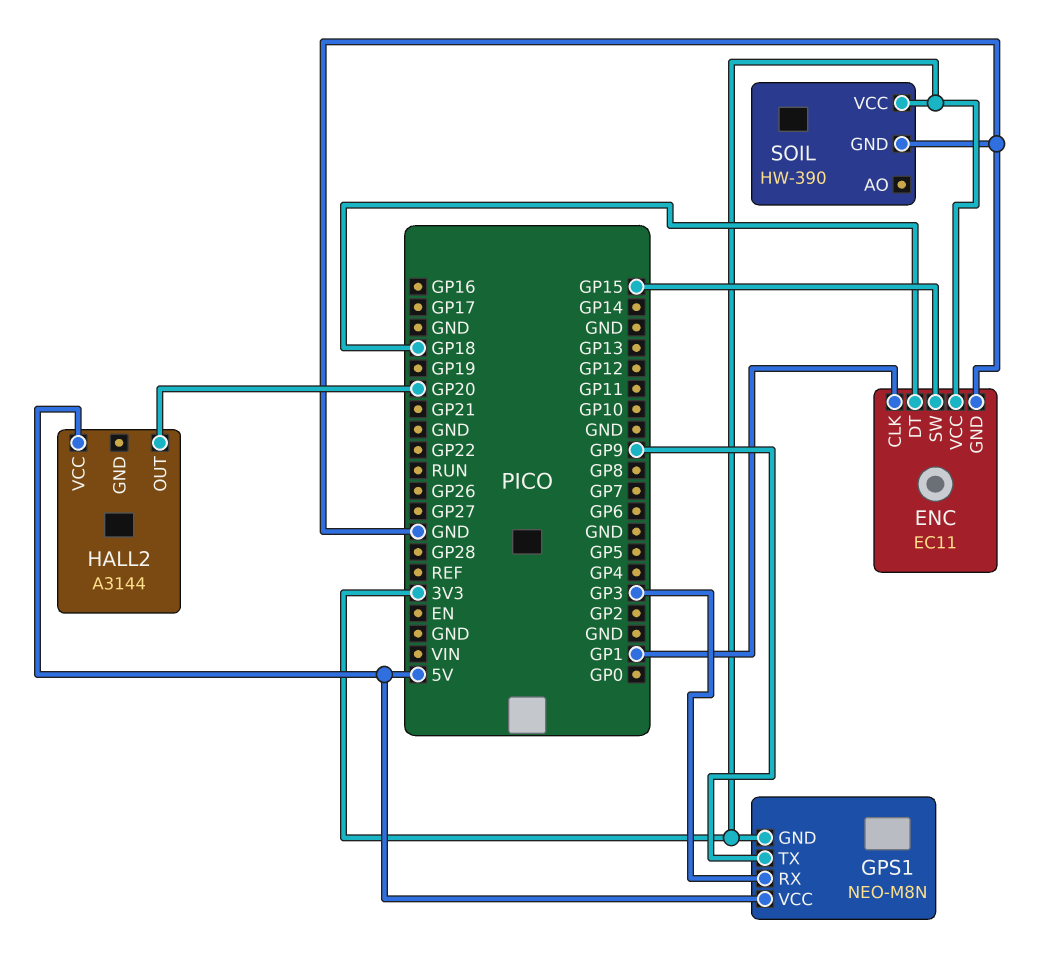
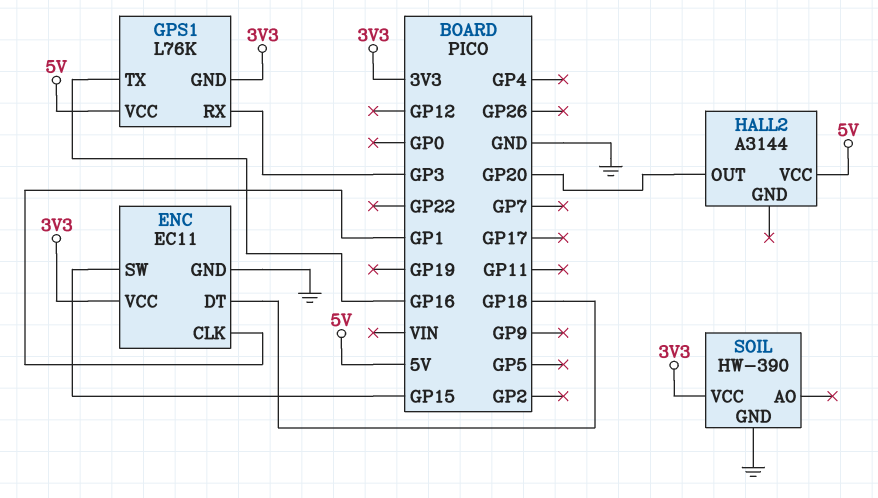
GPS1: NEO-M8N -> L76K
GPS1 pin TX: GP9 -> GP16

